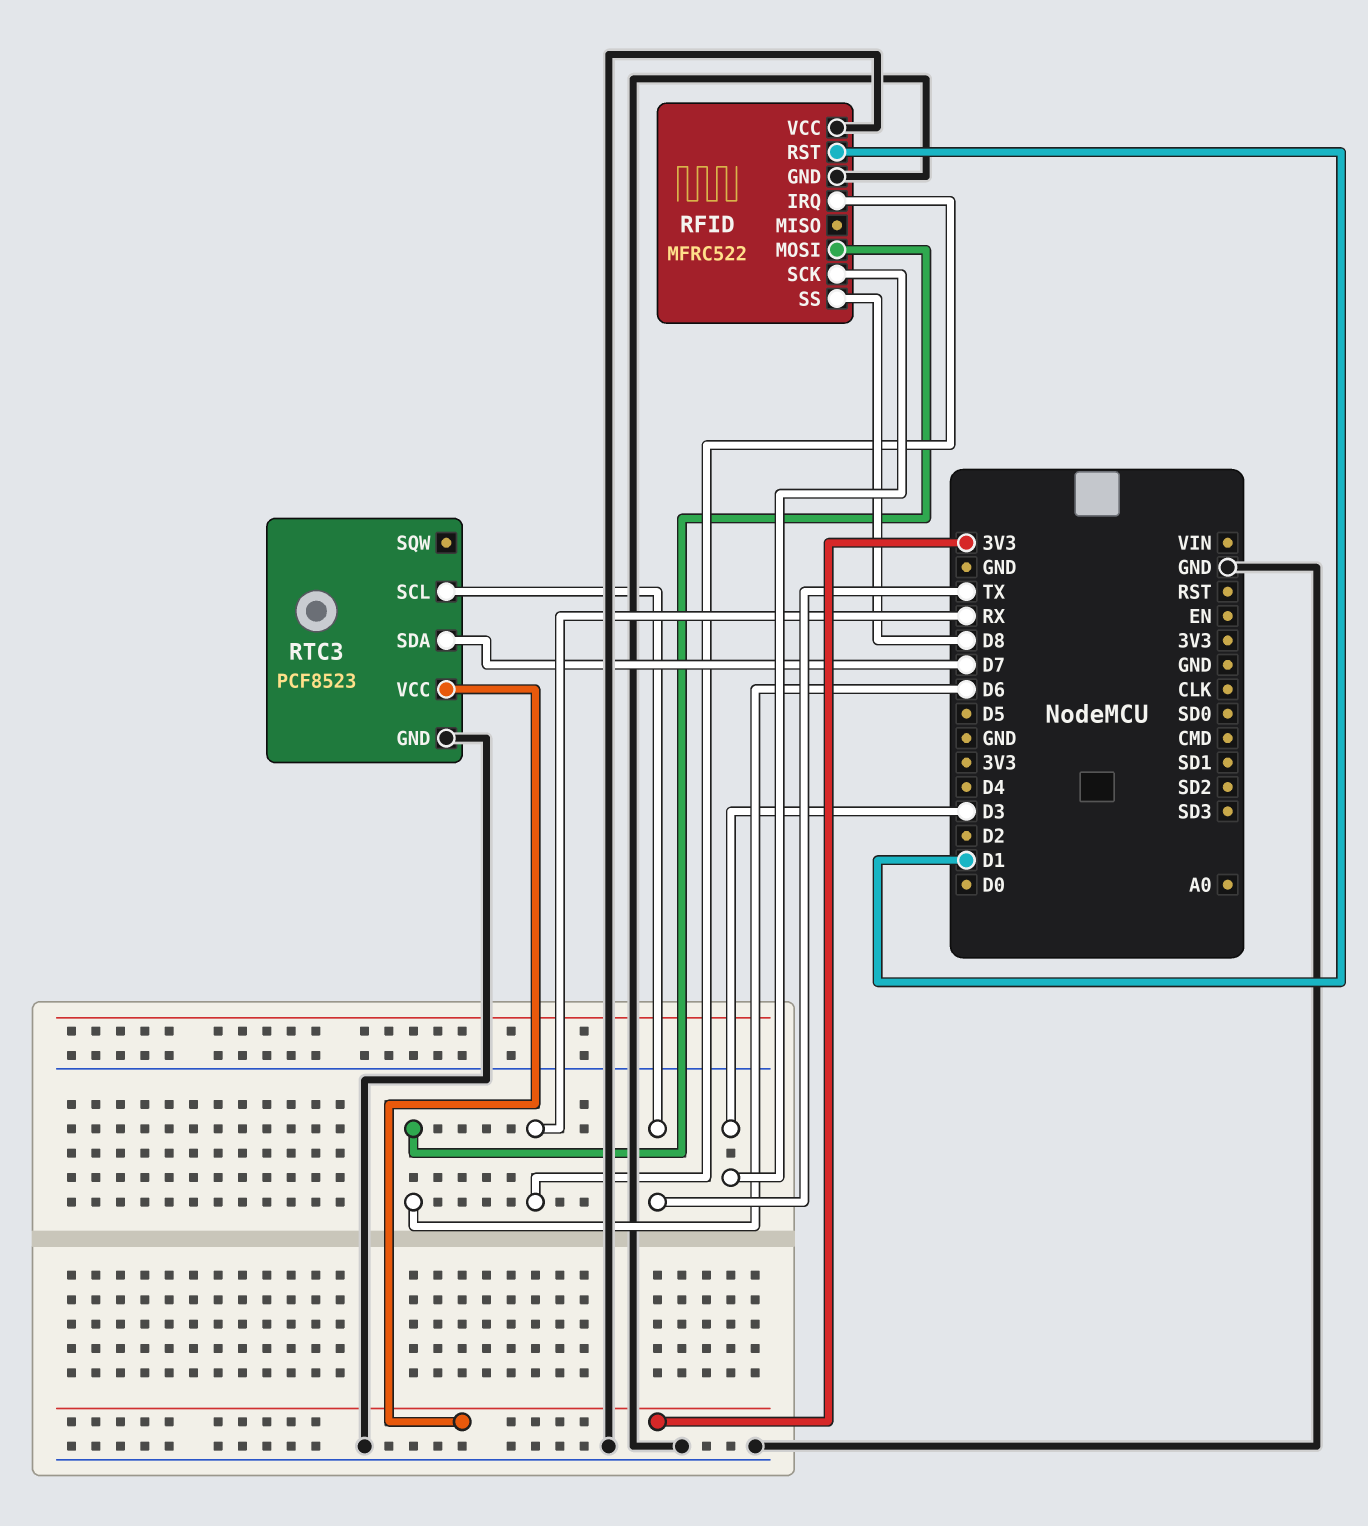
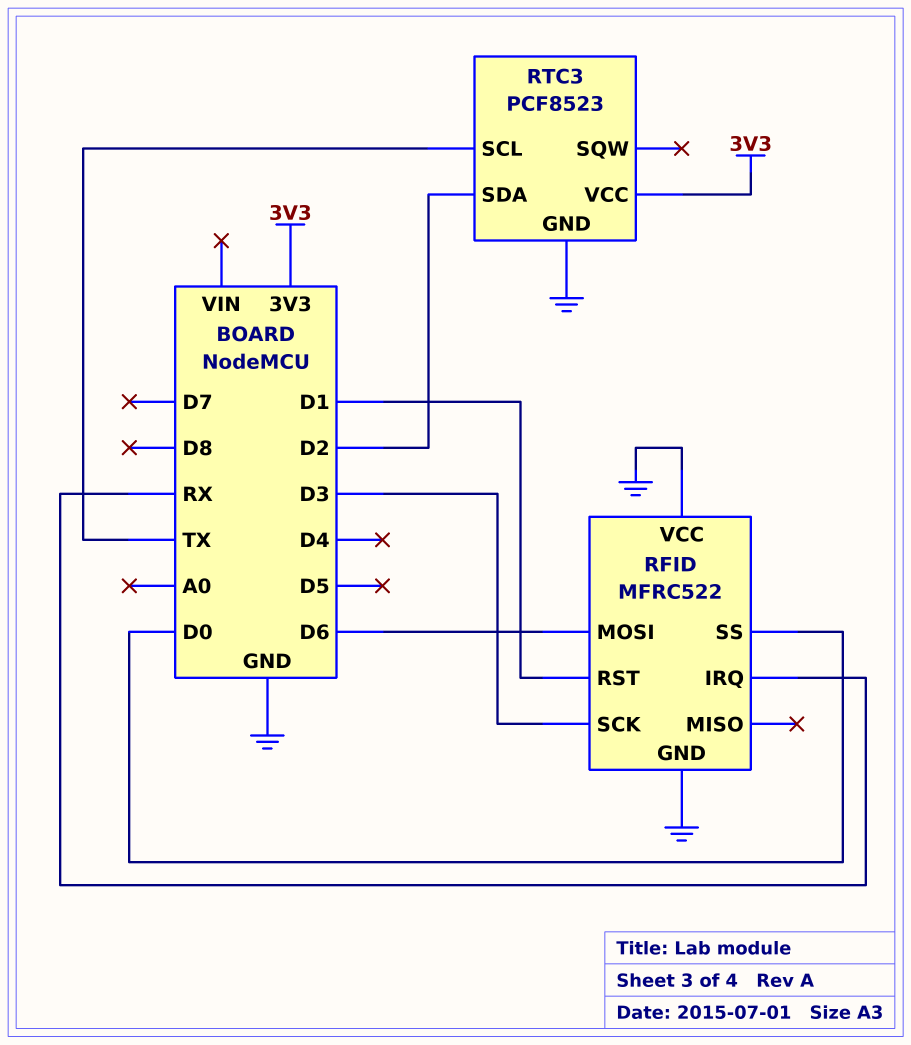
RFID pin SS: D8 -> D0
RTC3 pin SDA: D7 -> D2

